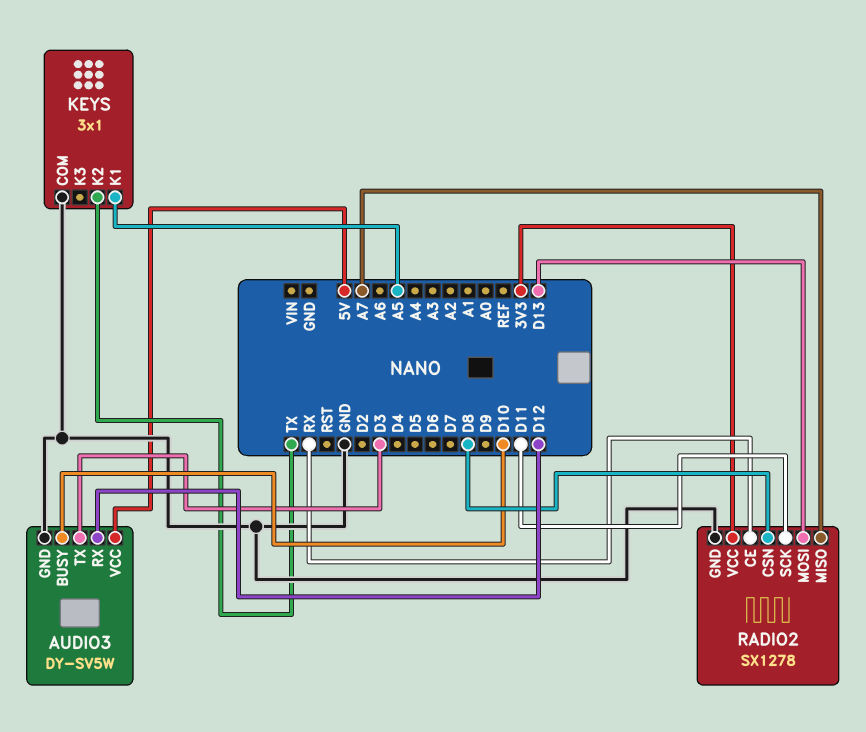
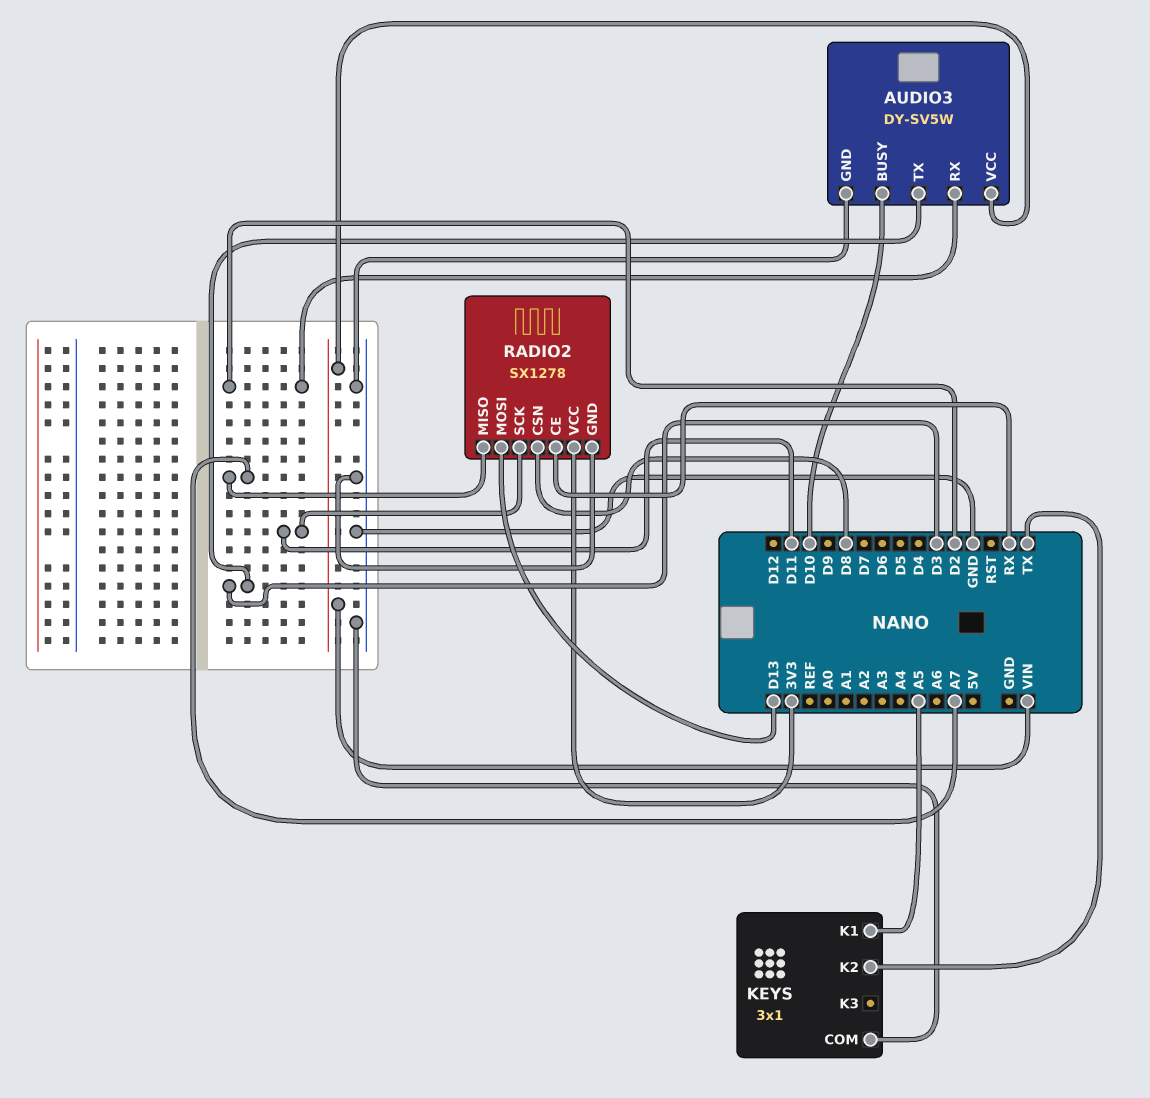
AUDIO3 pin RX: D12 -> D2
AUDIO3 pin VCC: 5V -> VIN

